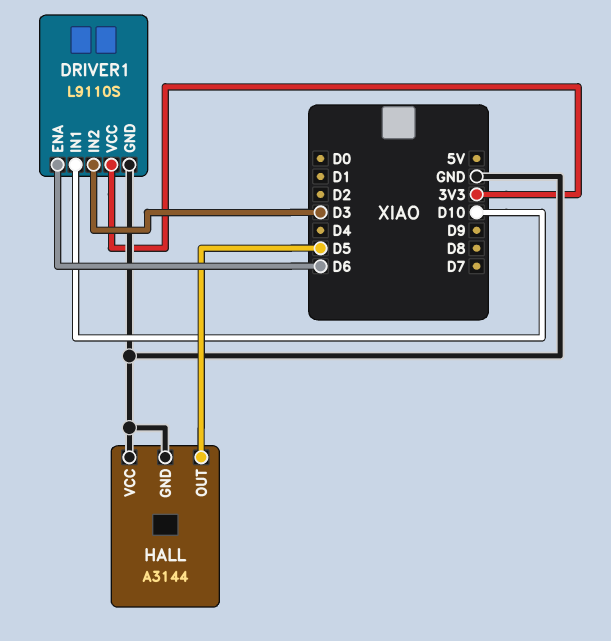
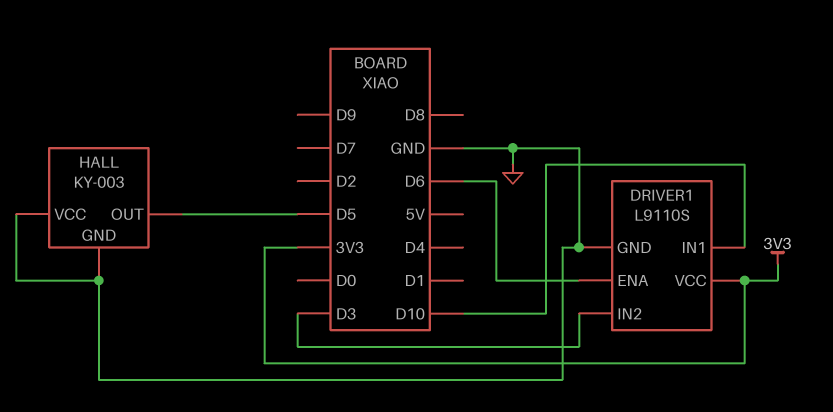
HALL: A3144 -> KY-003

